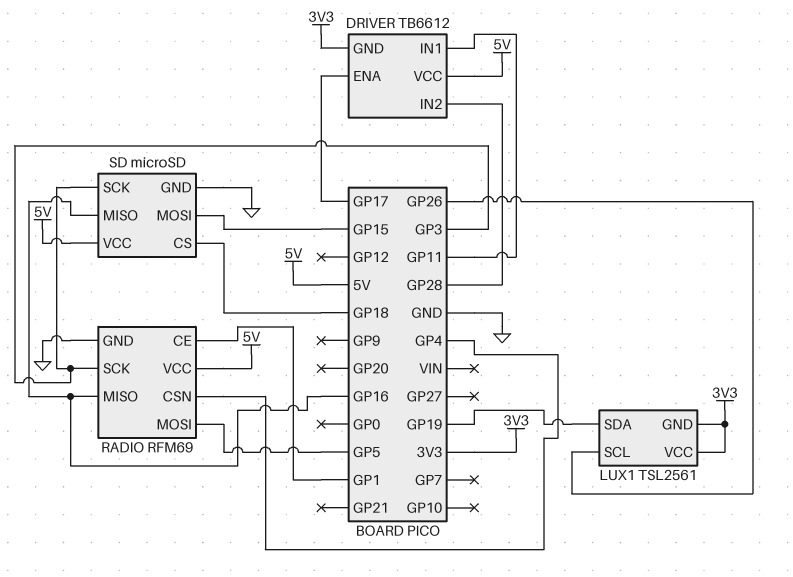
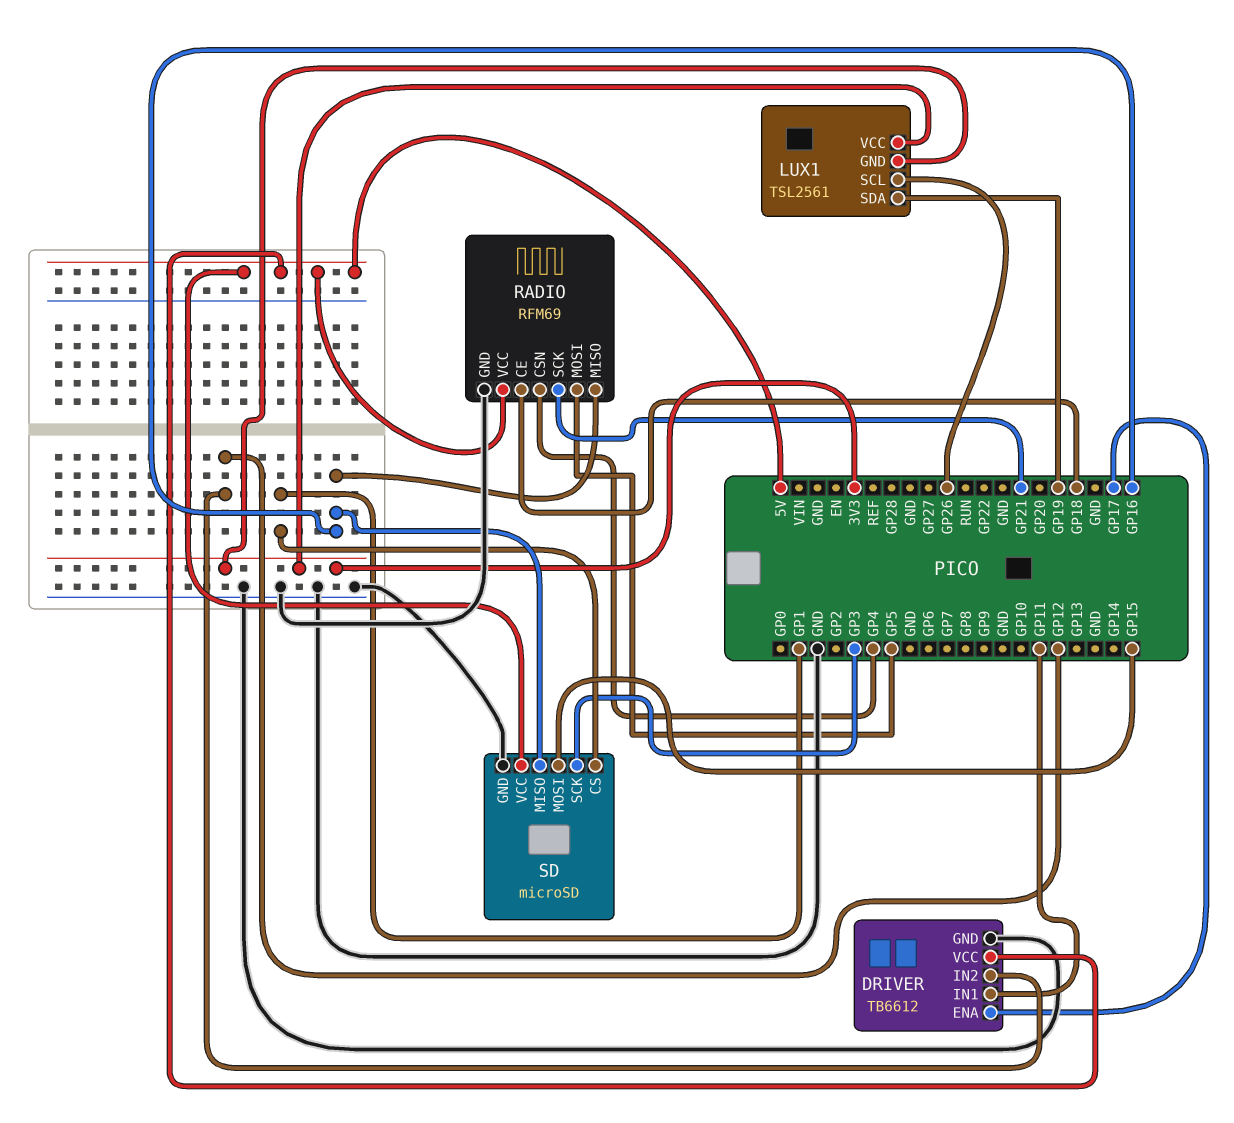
DRIVER pin GND: 3V3 -> GND
DRIVER pin IN2: GP28 -> GP12
RADIO pin CE: GP1 -> GP18
RADIO pin SCK: GP3 -> GP21
SD pin CS: GP18 -> GP1

